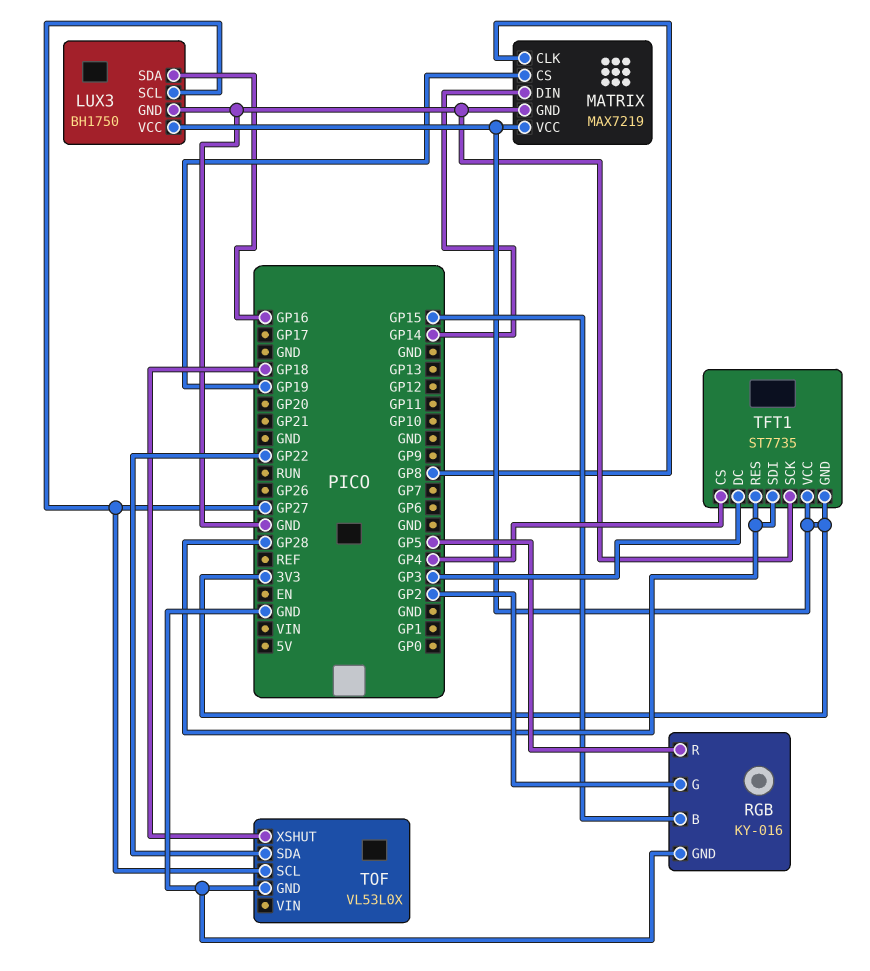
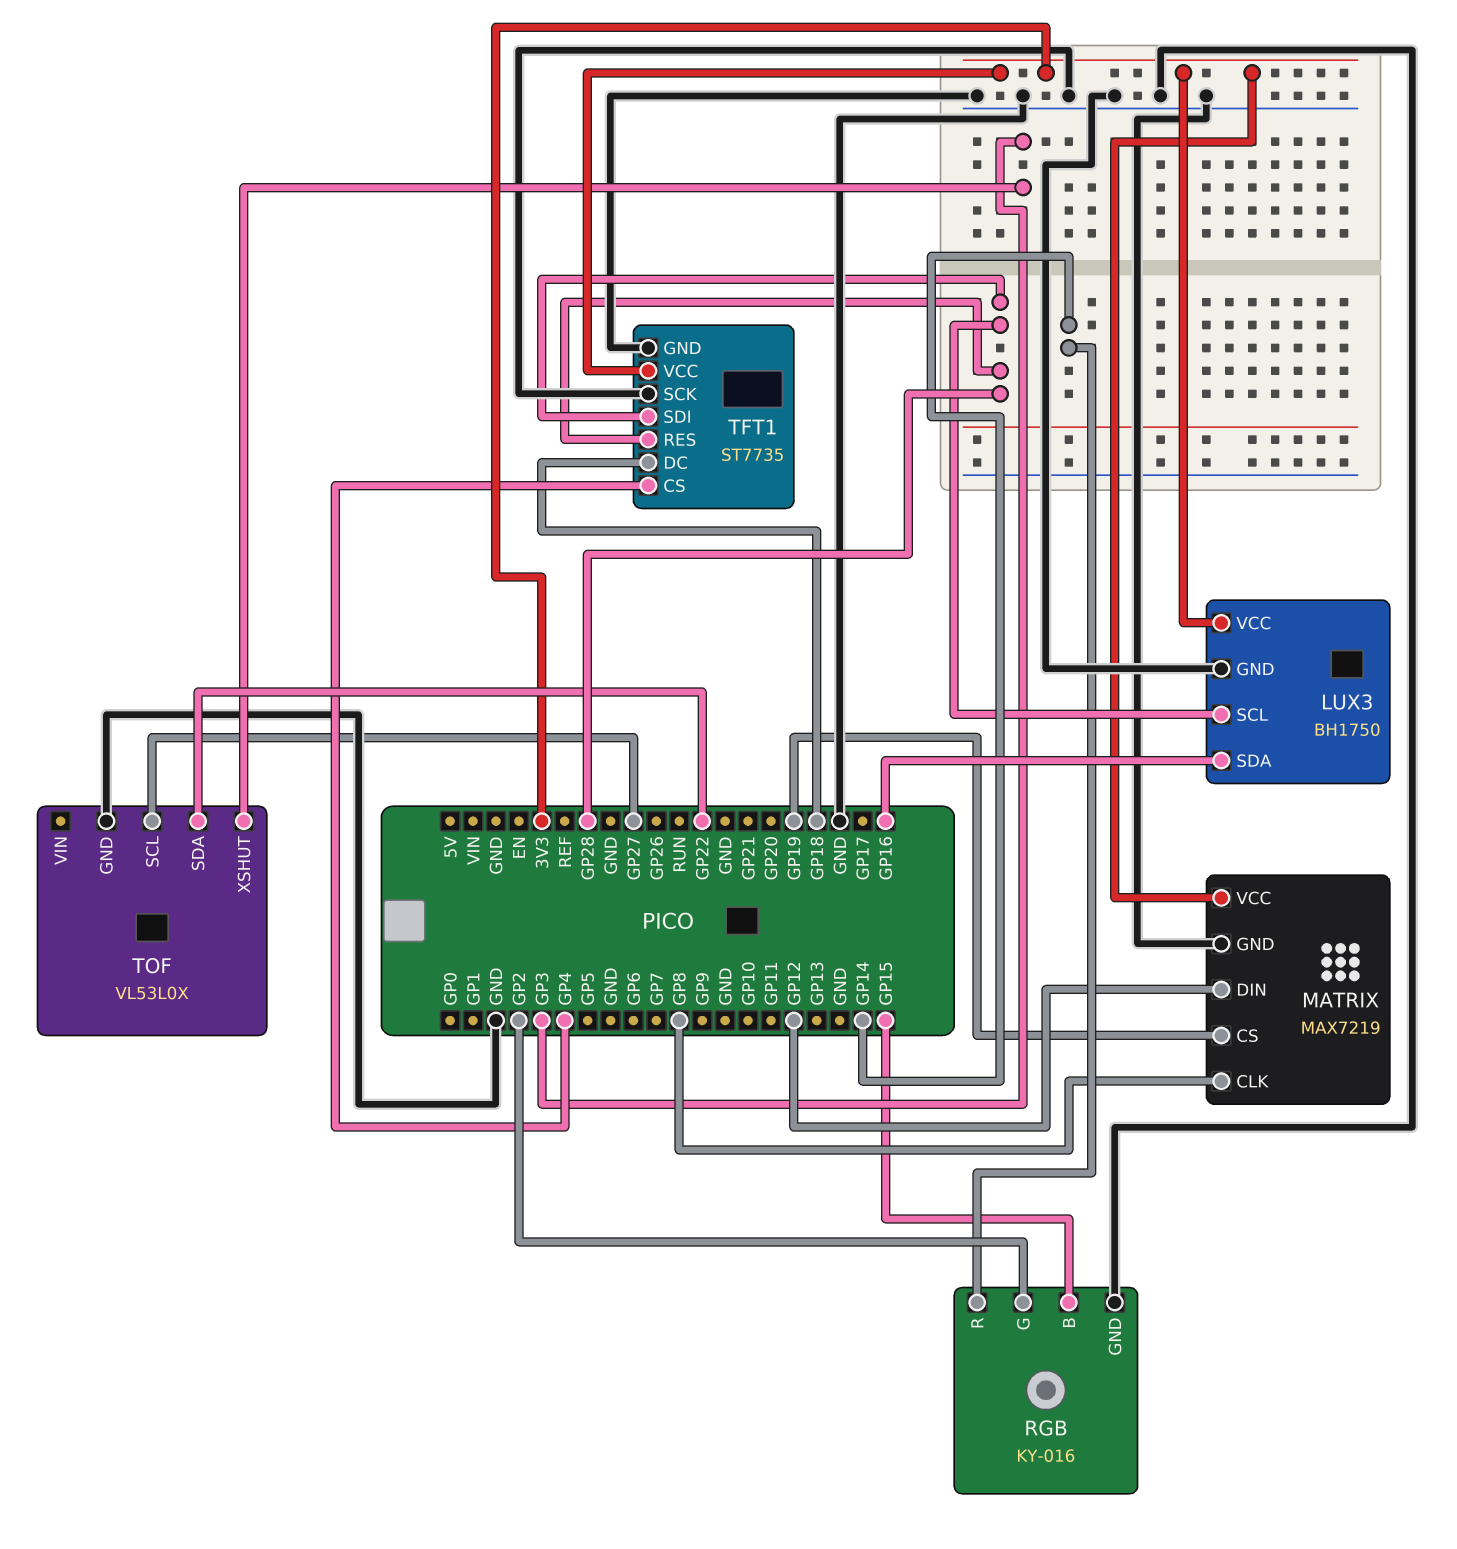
LUX3 pin SCL: GP27 -> GP28
MATRIX pin DIN: GP14 -> GP12
RGB pin R: GP5 -> GP14
TFT1 pin DC: GP3 -> GP18
TFT1 pin GND: 3V3 -> GND
TOF pin XSHUT: GP18 -> GP3

